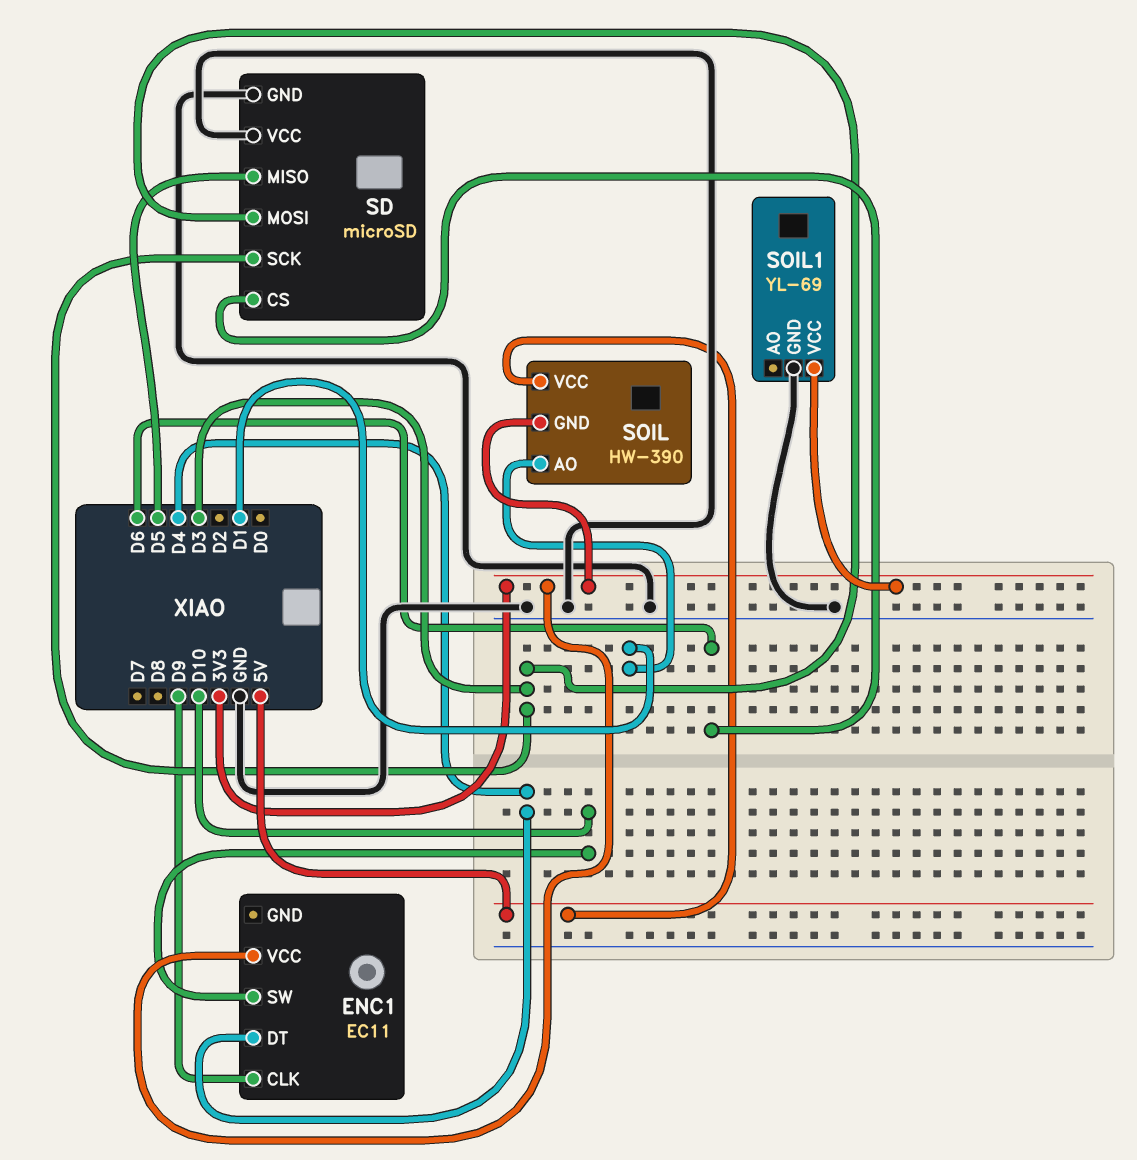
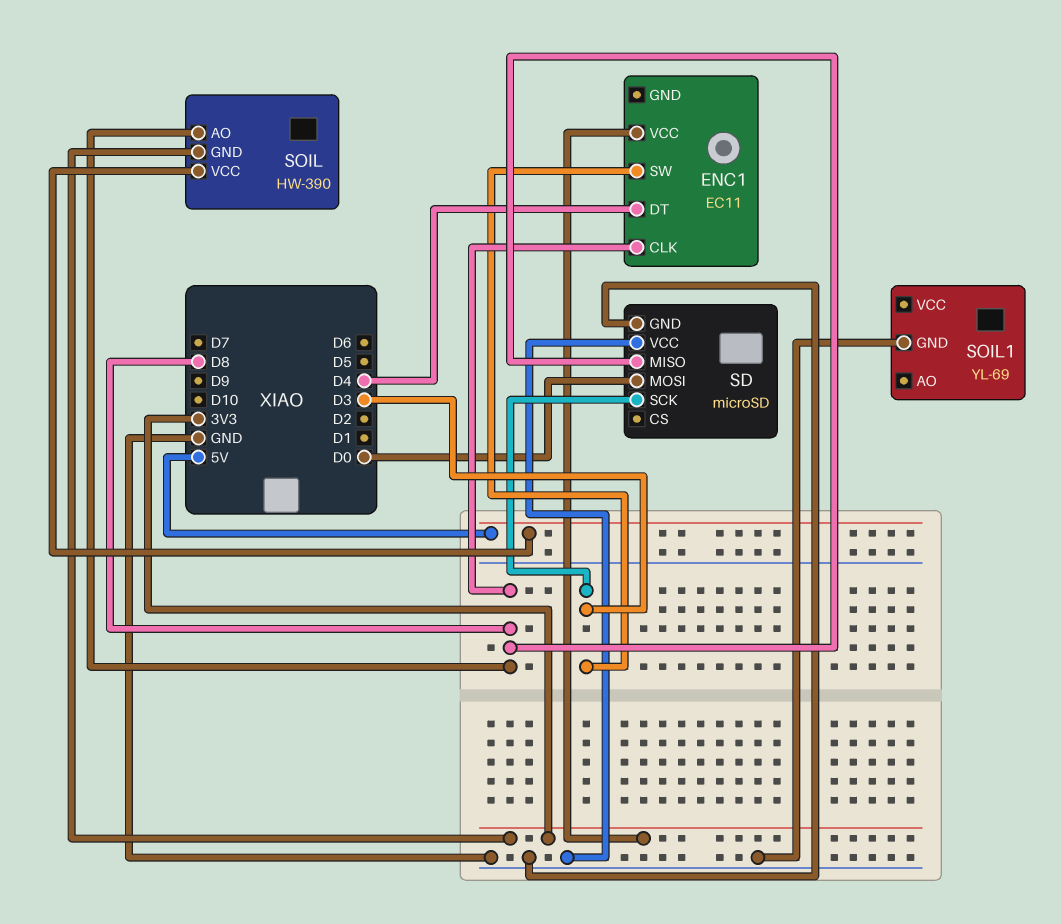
ENC1 pin CLK: D9 -> D8
ENC1 pin SW: D10 -> D3
SD pin CS: D6 -> none
SD pin MISO: D5 -> D8
SD pin MOSI: D3 -> D0
SOIL pin AO: D1 -> D8
SOIL1 pin VCC: 3V3 -> none

